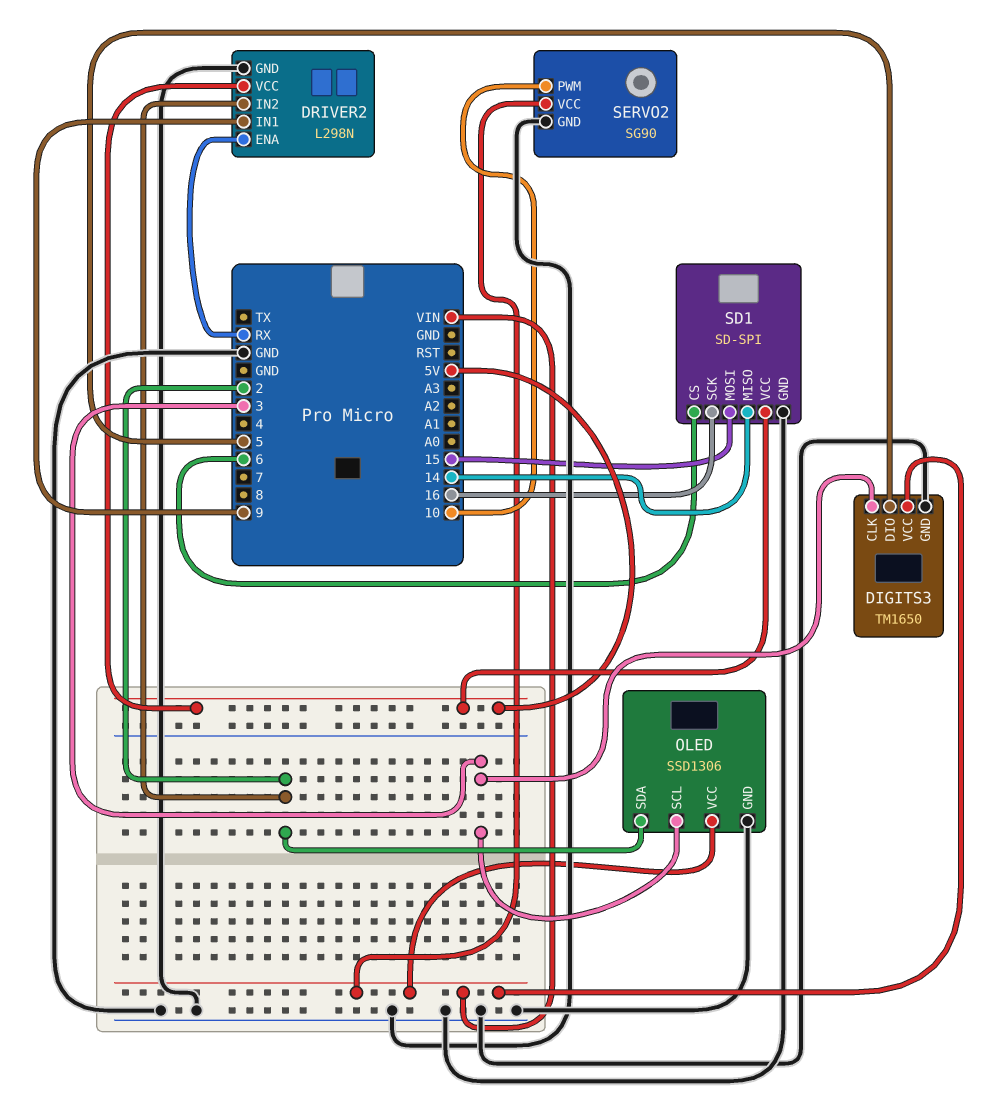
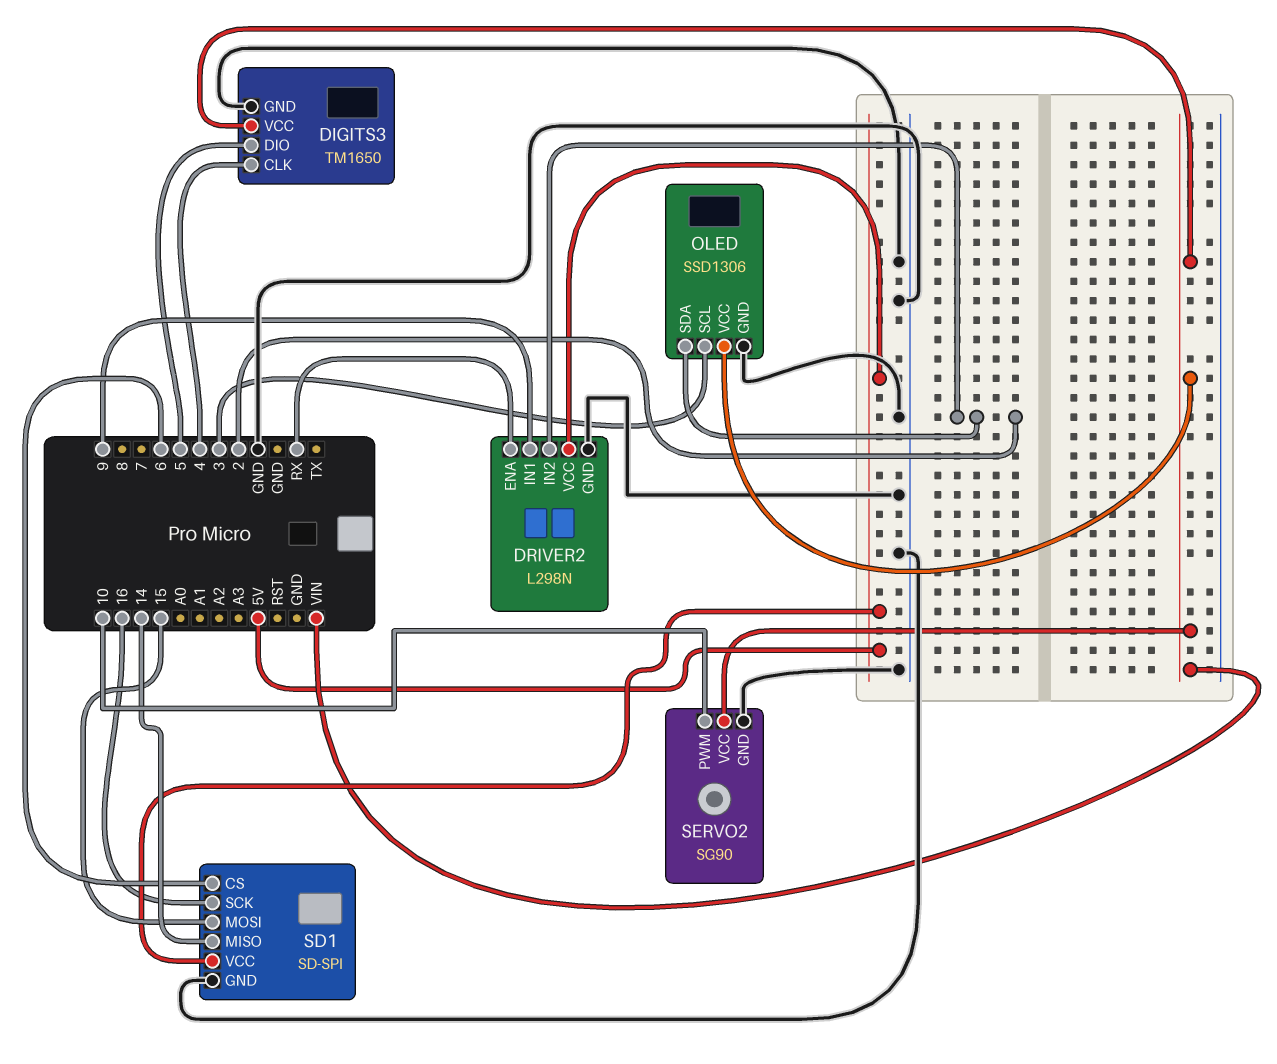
DIGITS3 pin CLK: 3 -> 4

